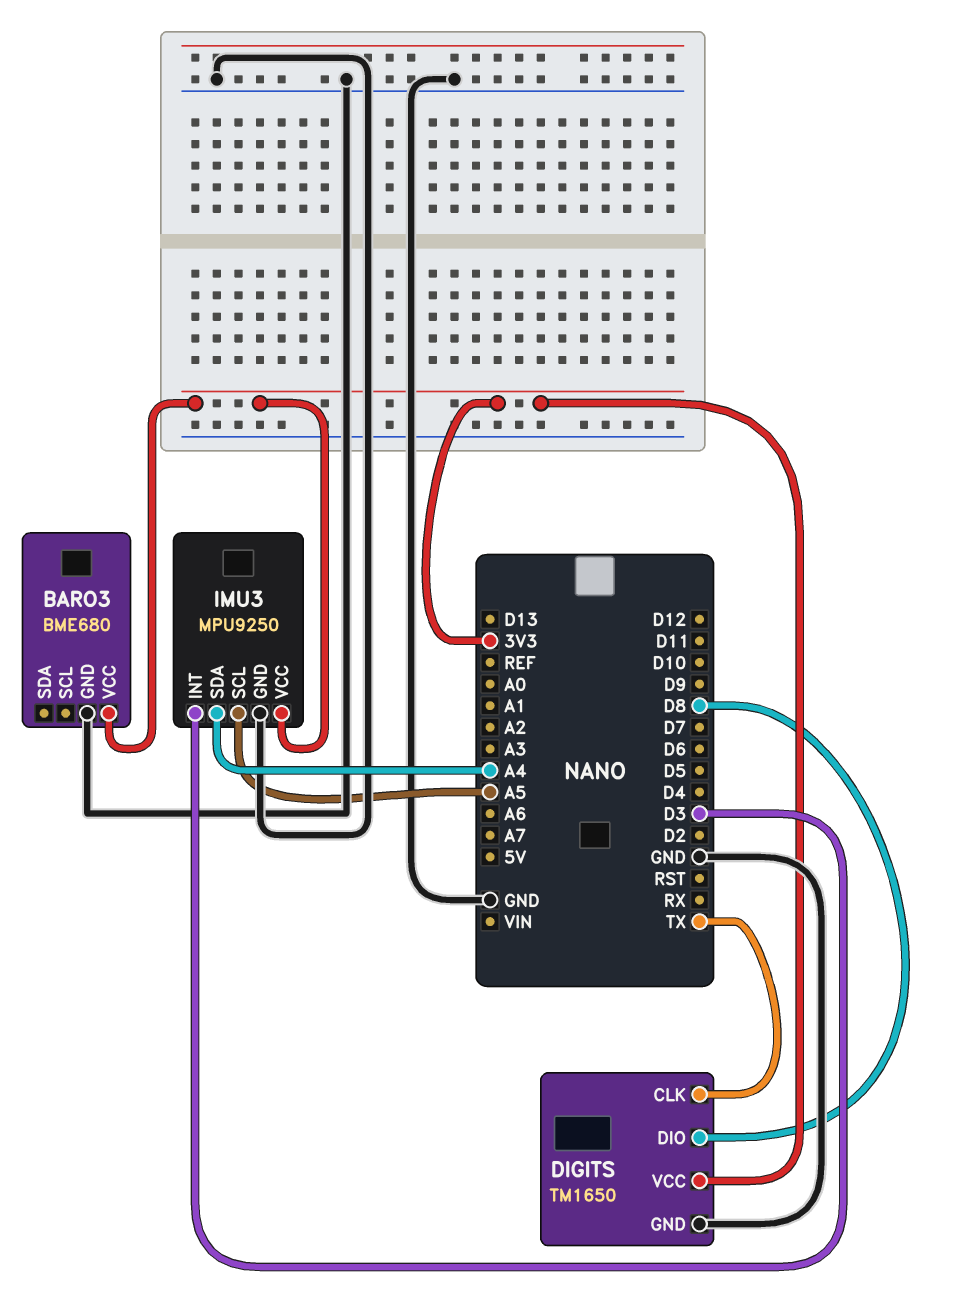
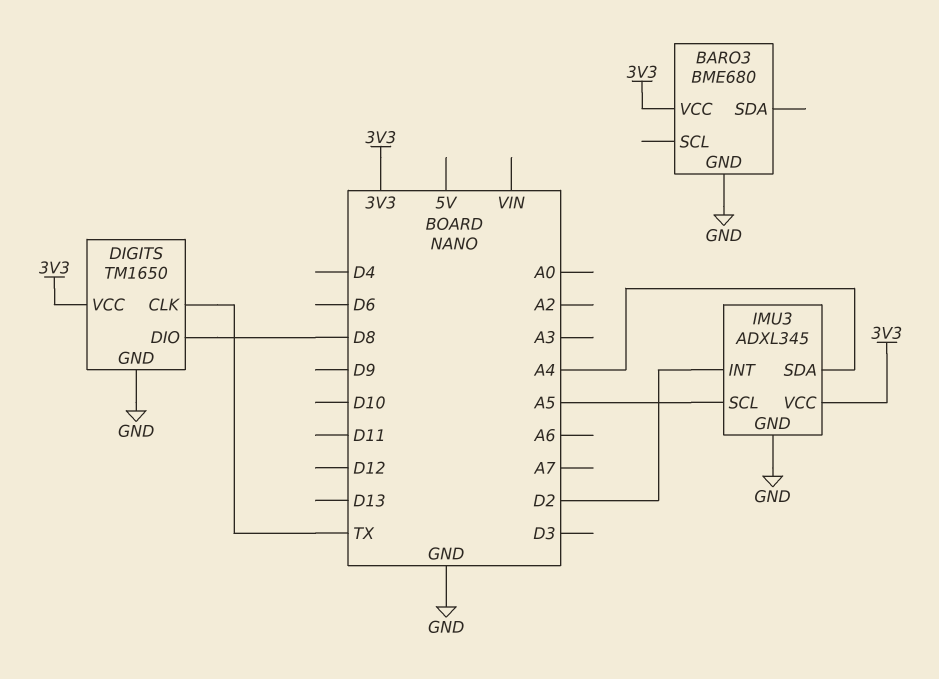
IMU3: MPU9250 -> ADXL345
IMU3 pin INT: D3 -> D2

